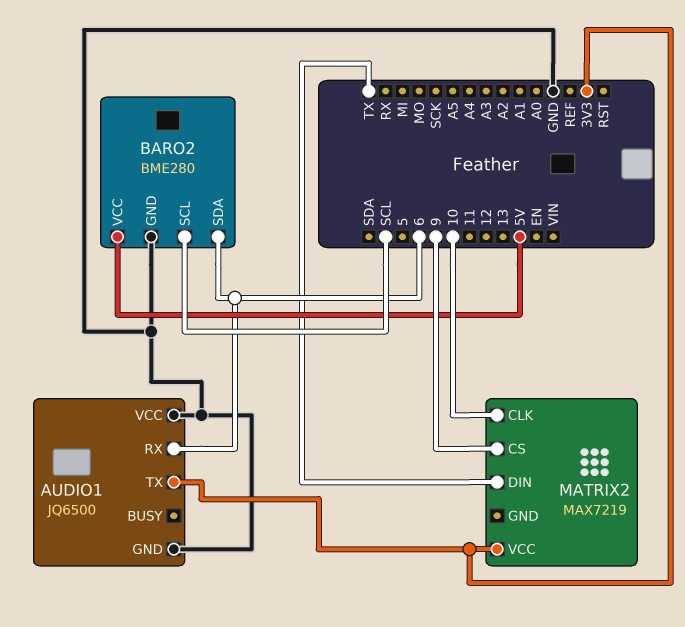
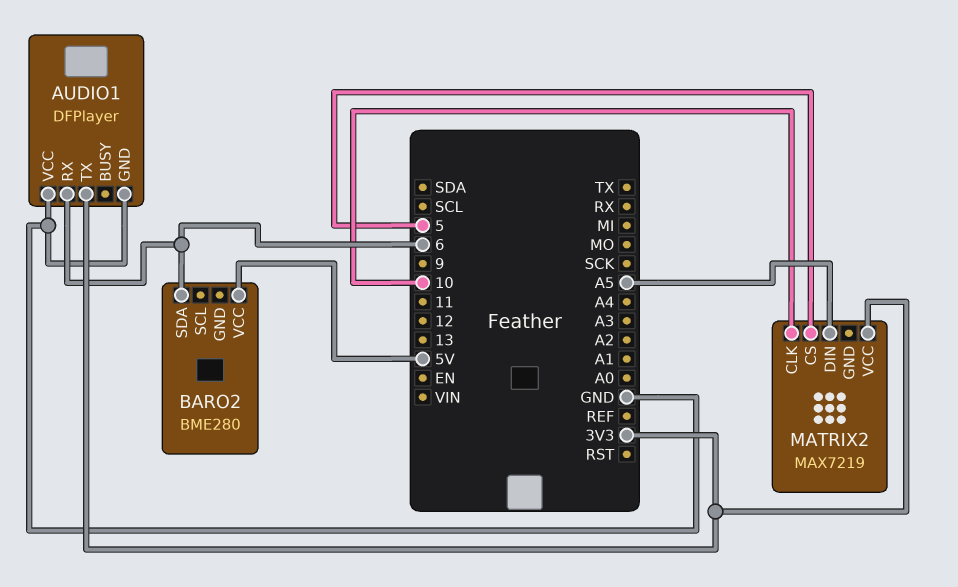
AUDIO1: JQ6500 -> DFPlayer
BARO2 pin GND: GND -> none
BARO2 pin SCL: SCL -> none
MATRIX2 pin CS: 9 -> 5
MATRIX2 pin DIN: TX -> A5

